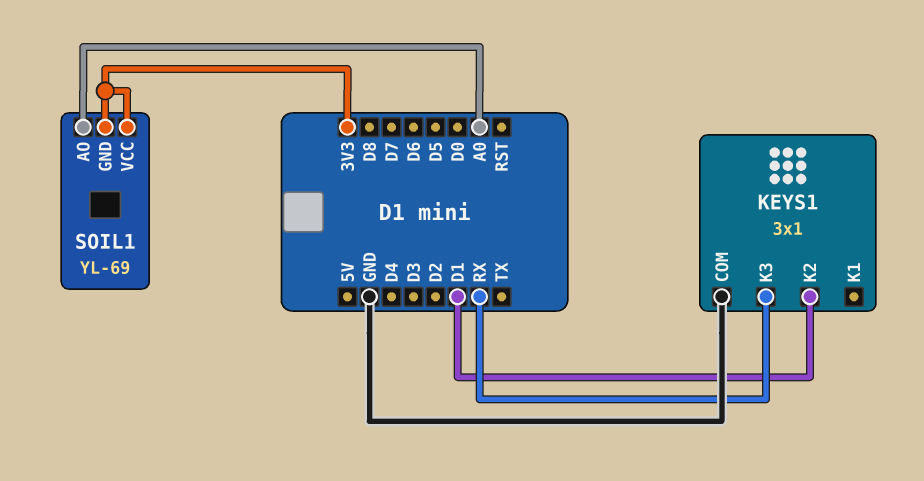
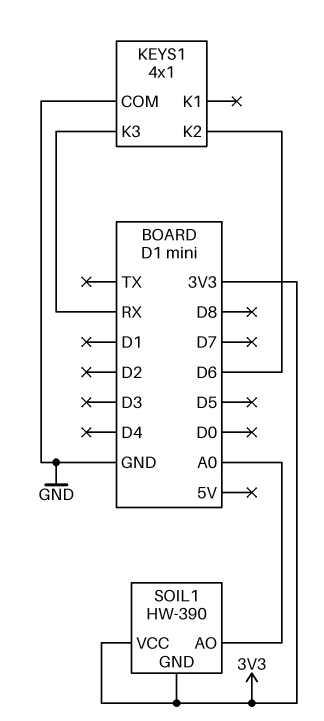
KEYS1: 3x1 -> 4x1
KEYS1 pin K2: D1 -> D6
SOIL1: YL-69 -> HW-390

